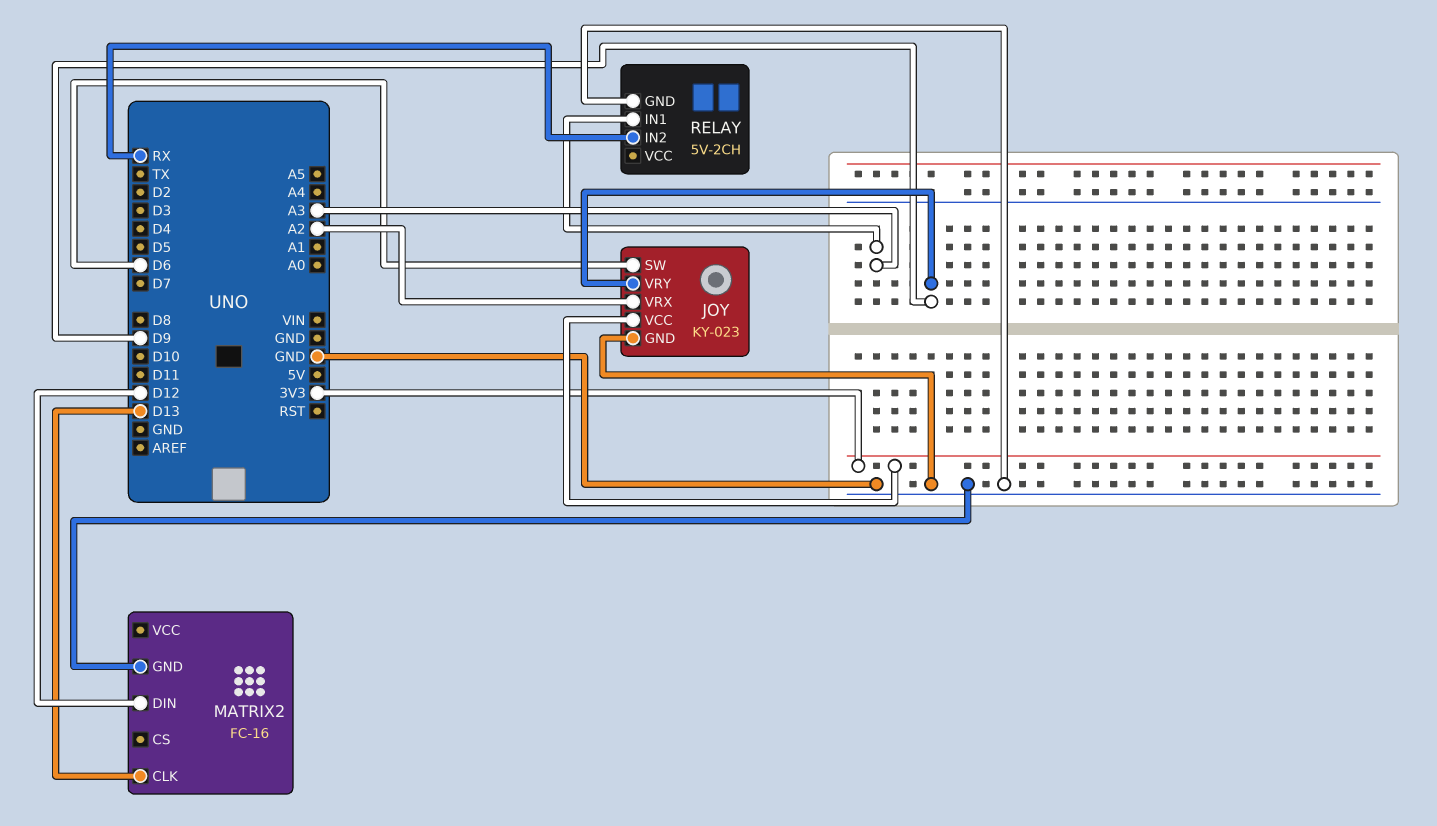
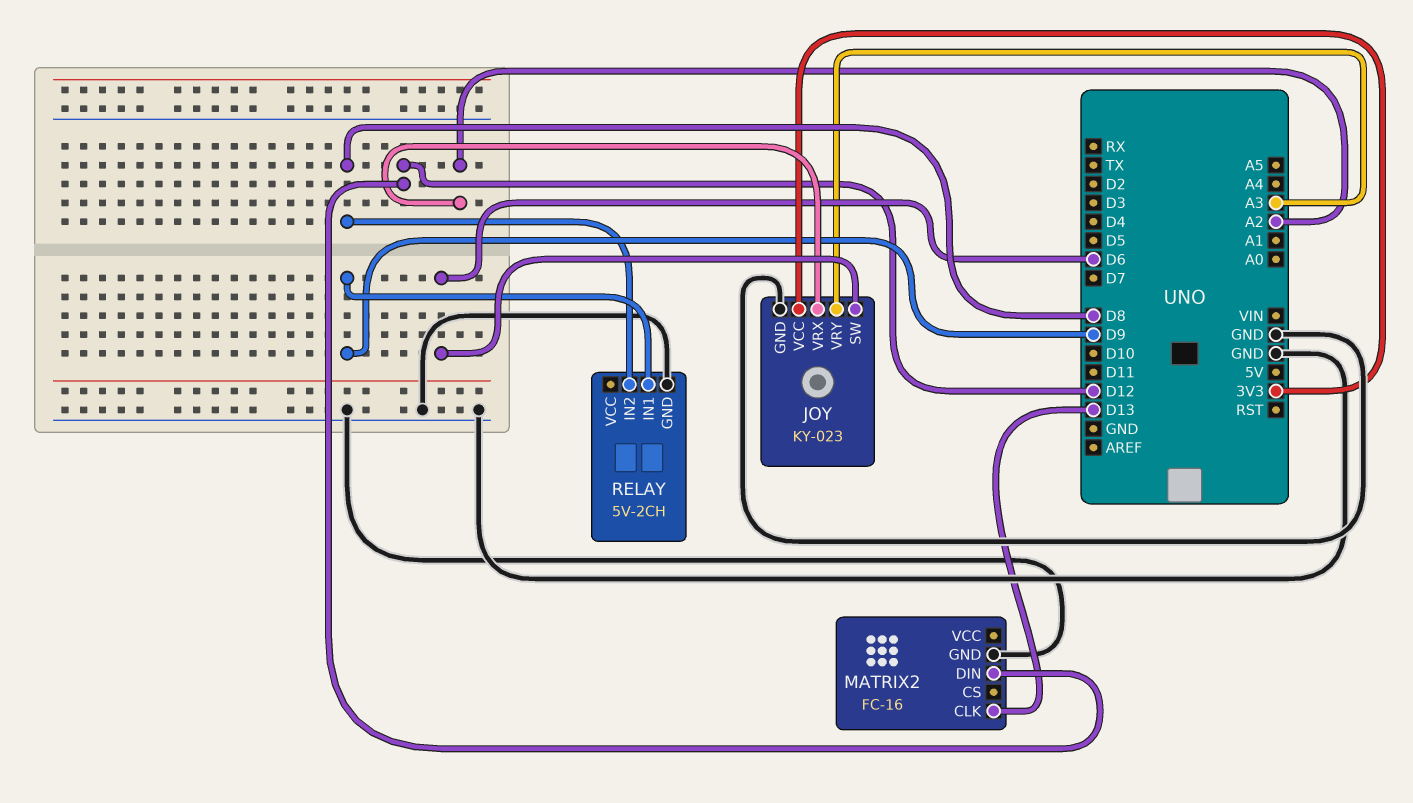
JOY pin VRY: D9 -> A3
RELAY pin IN1: A3 -> D9
RELAY pin IN2: RX -> D8

